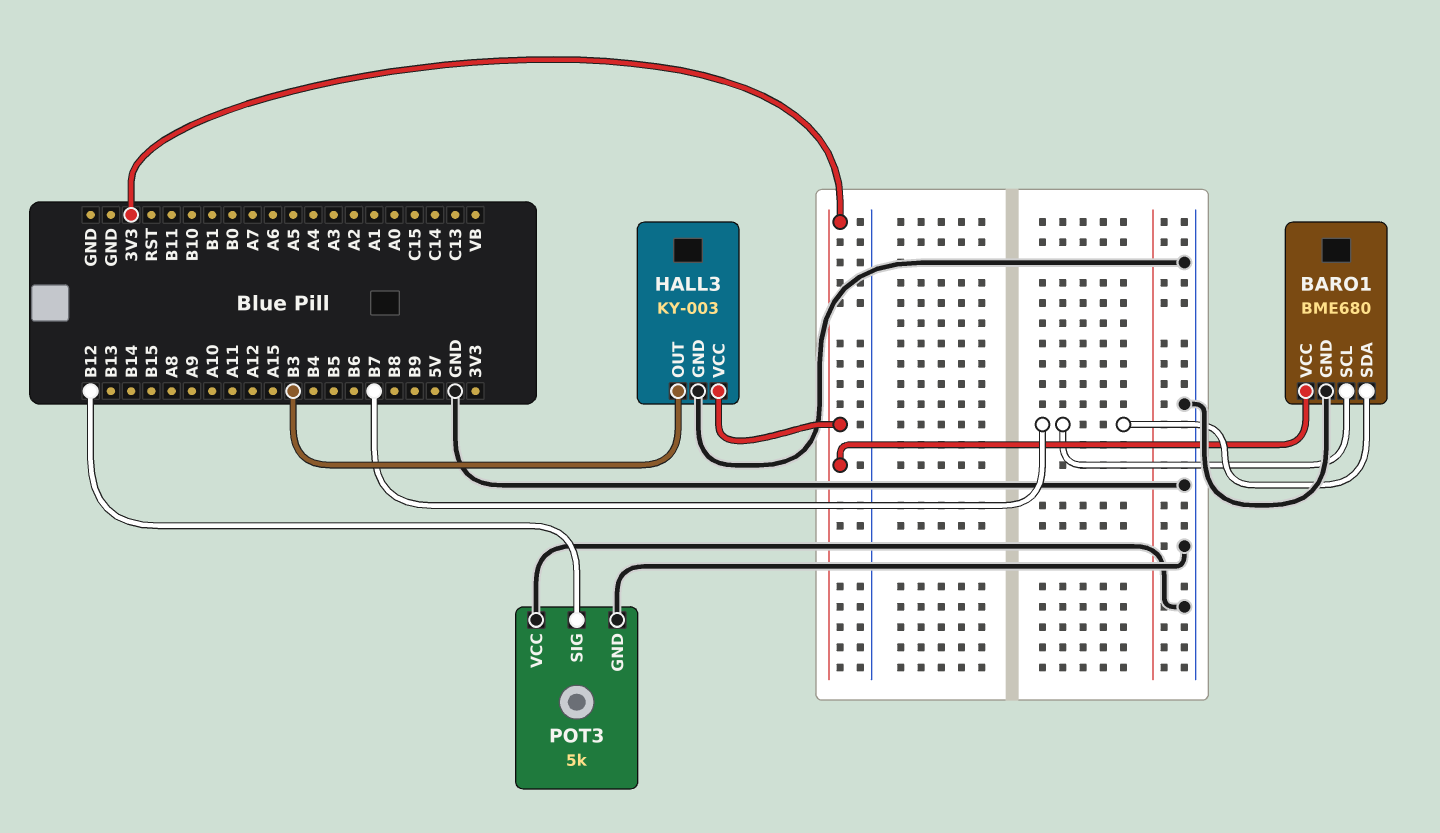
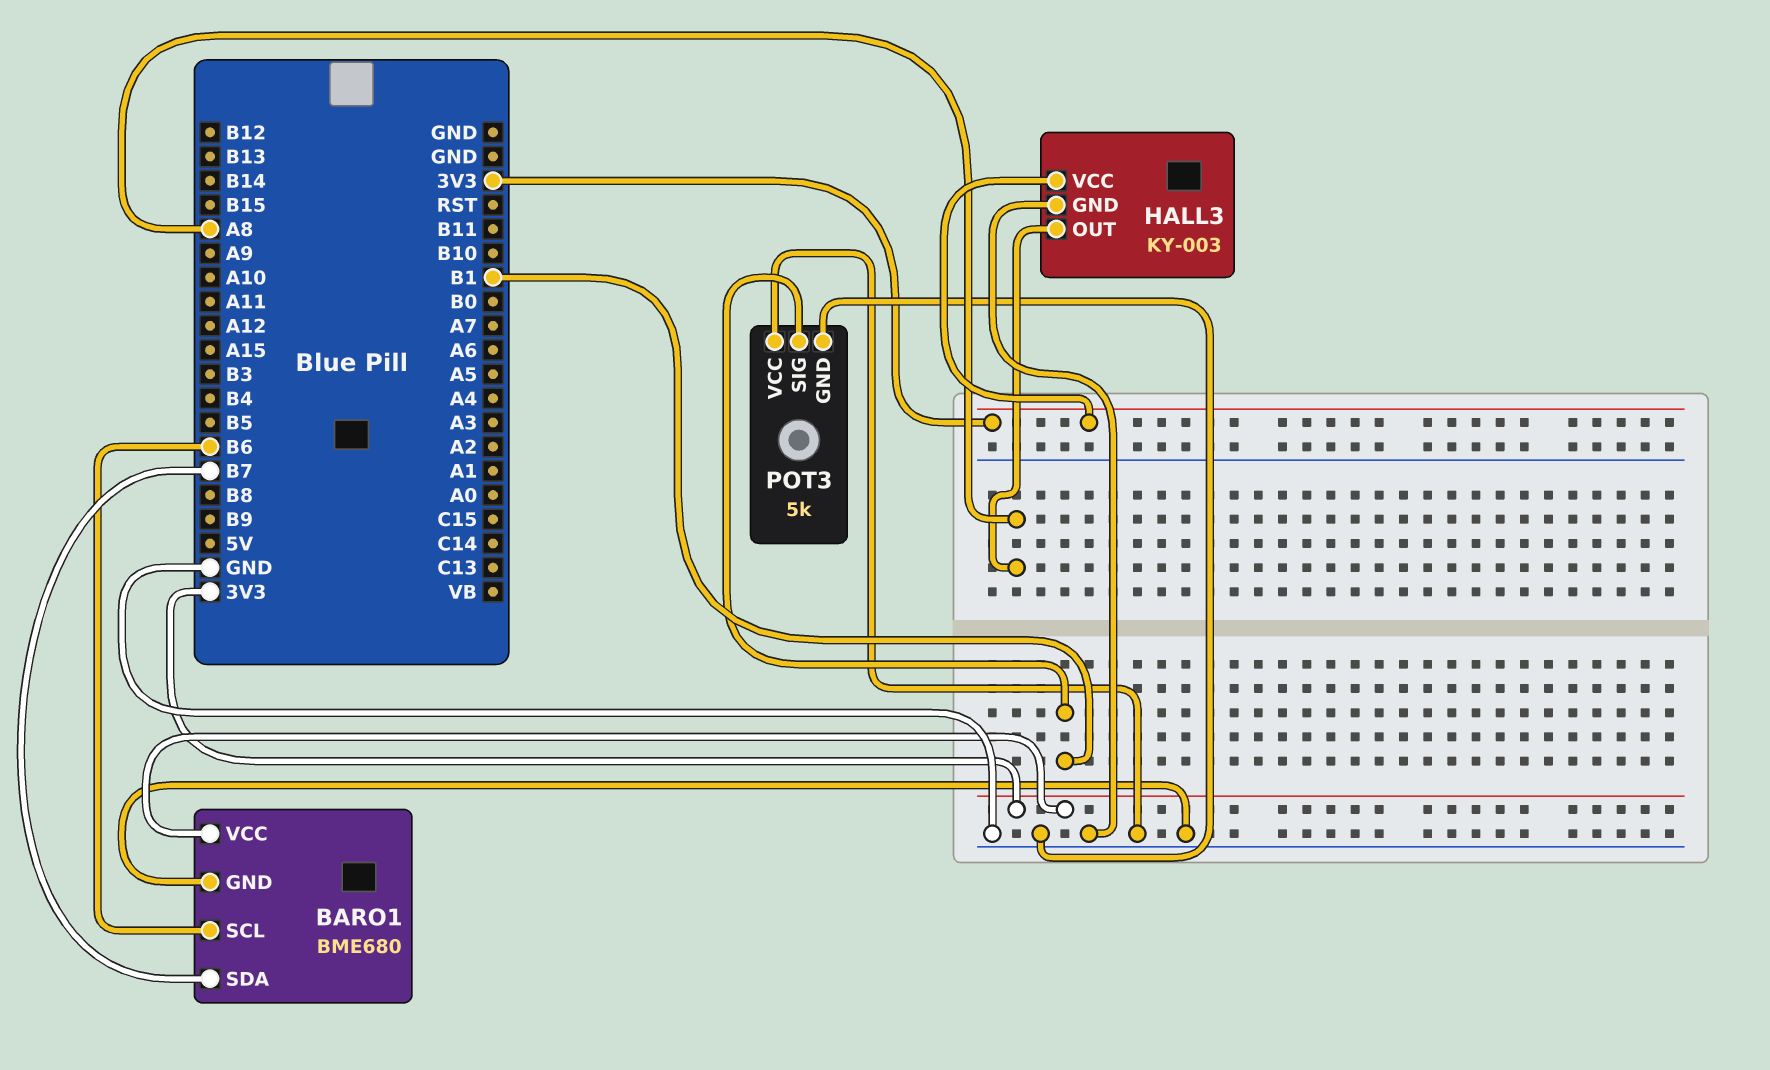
BARO1 pin SCL: B7 -> B6
HALL3 pin OUT: B3 -> A8
POT3 pin SIG: B12 -> B1

